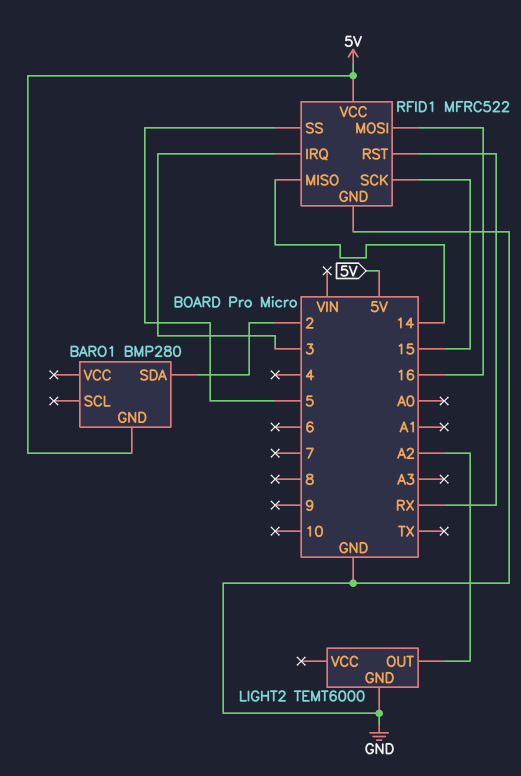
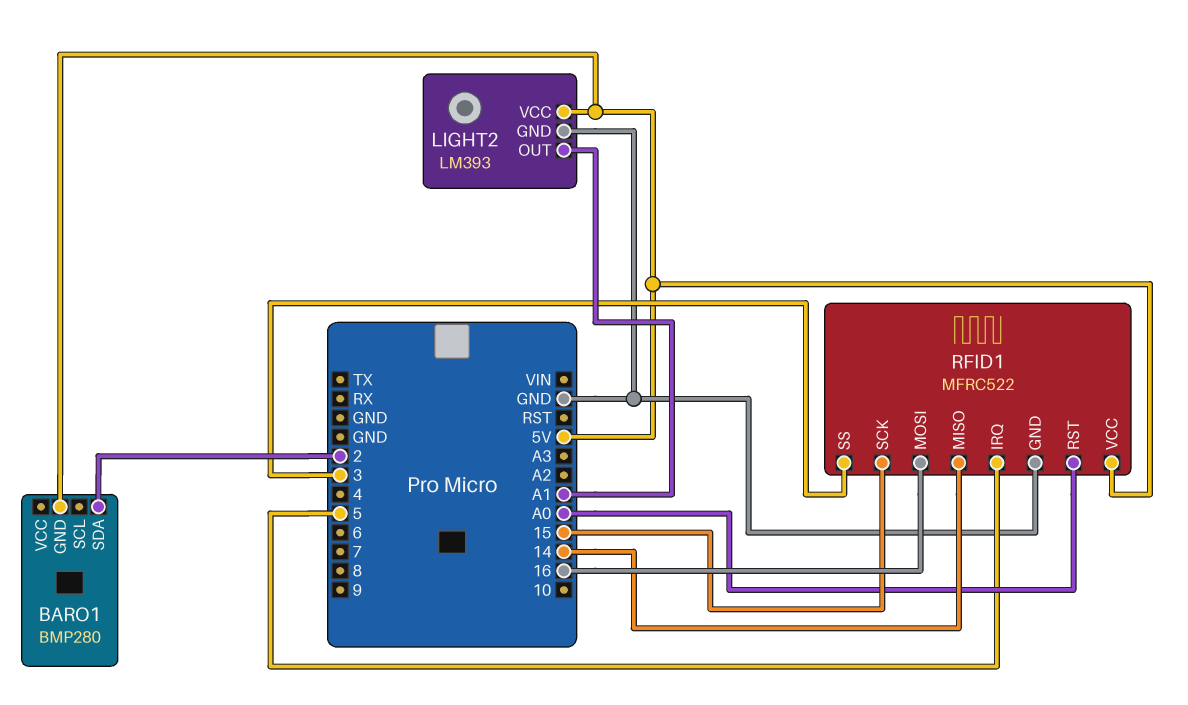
LIGHT2: TEMT6000 -> LM393
LIGHT2 pin OUT: A2 -> A1
LIGHT2 pin VCC: none -> 5V
RFID1 pin IRQ: 3 -> 5
RFID1 pin RST: RX -> A0
RFID1 pin SS: 5 -> 3

